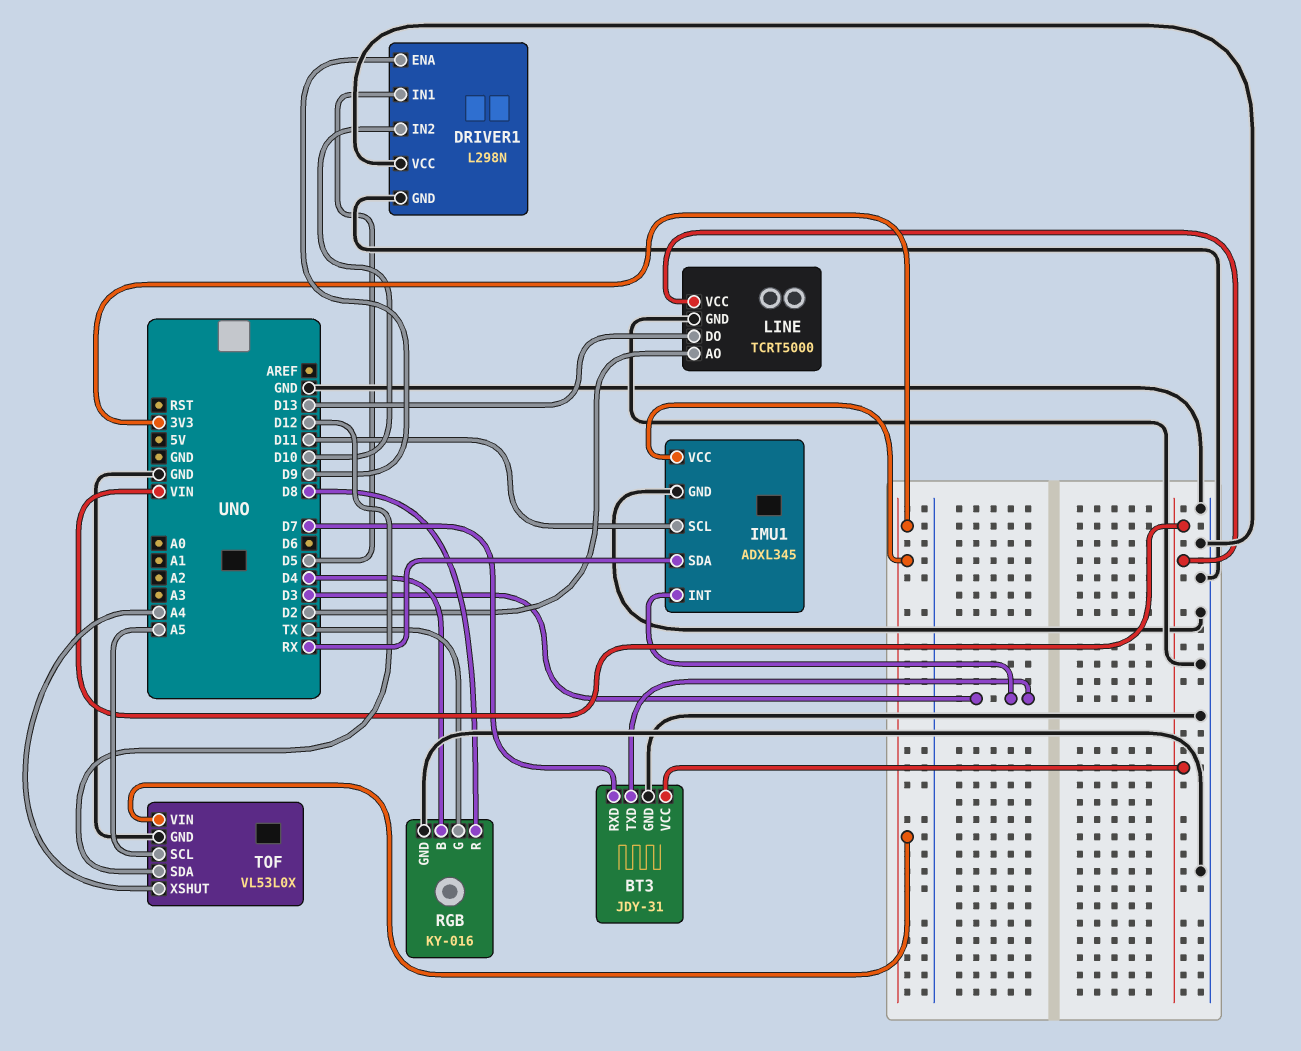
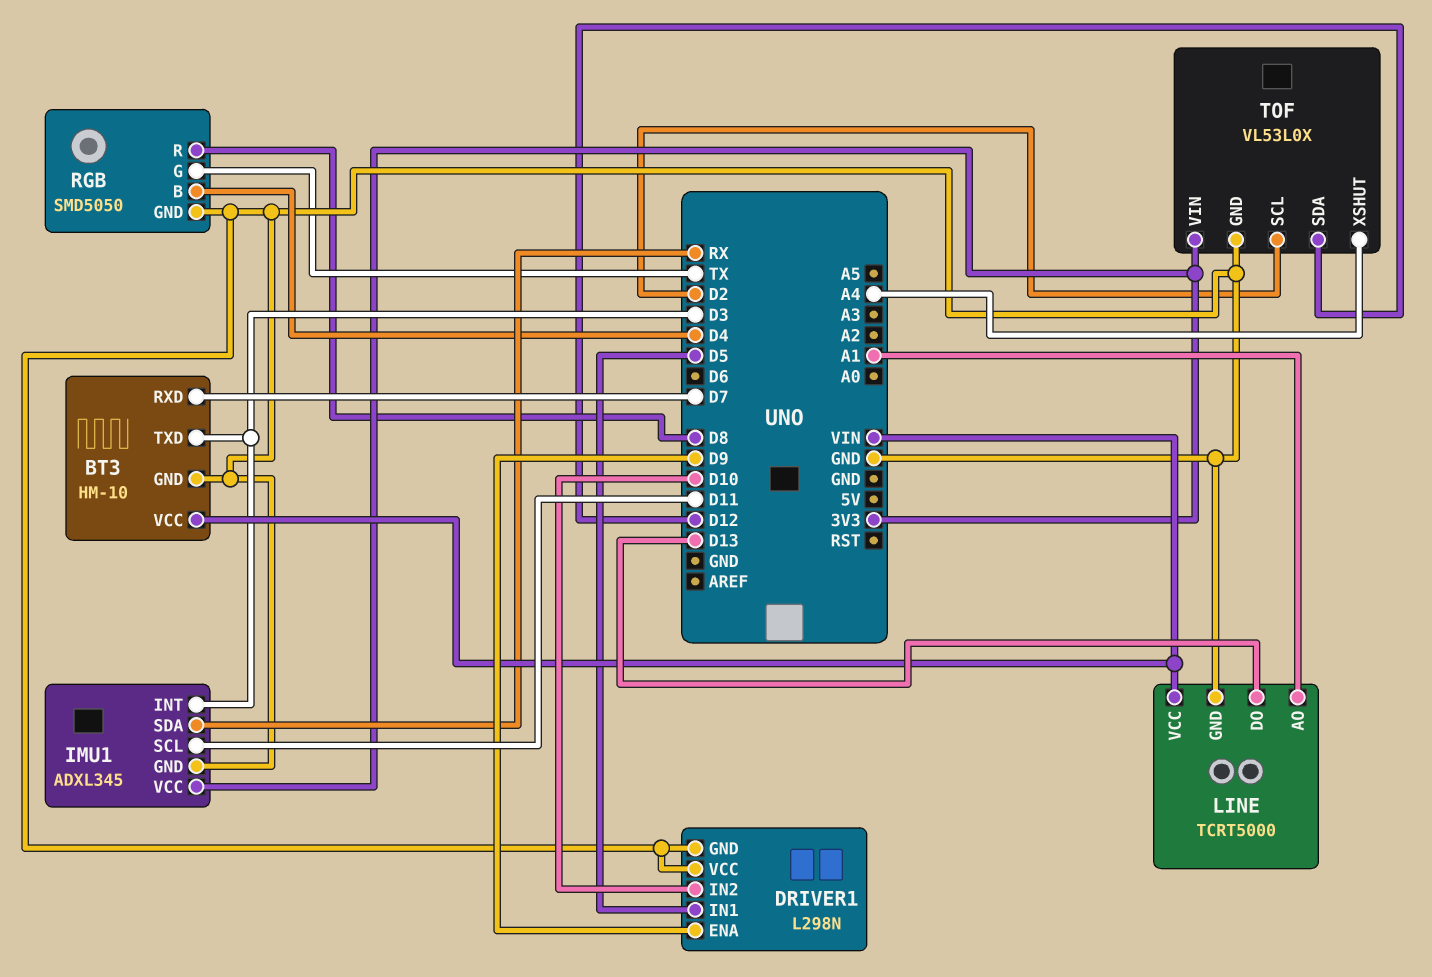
BT3: JDY-31 -> HM-10
LINE pin AO: D2 -> A1
RGB: KY-016 -> SMD5050
TOF pin SCL: A5 -> D2

